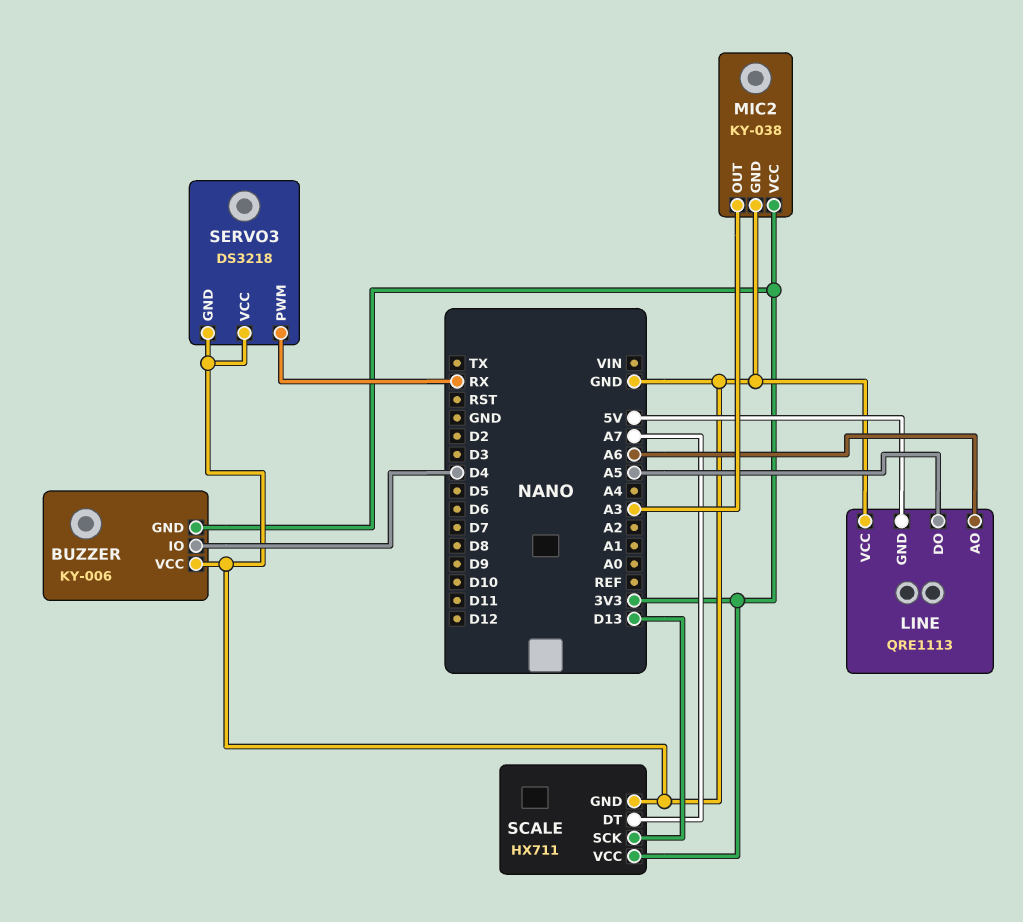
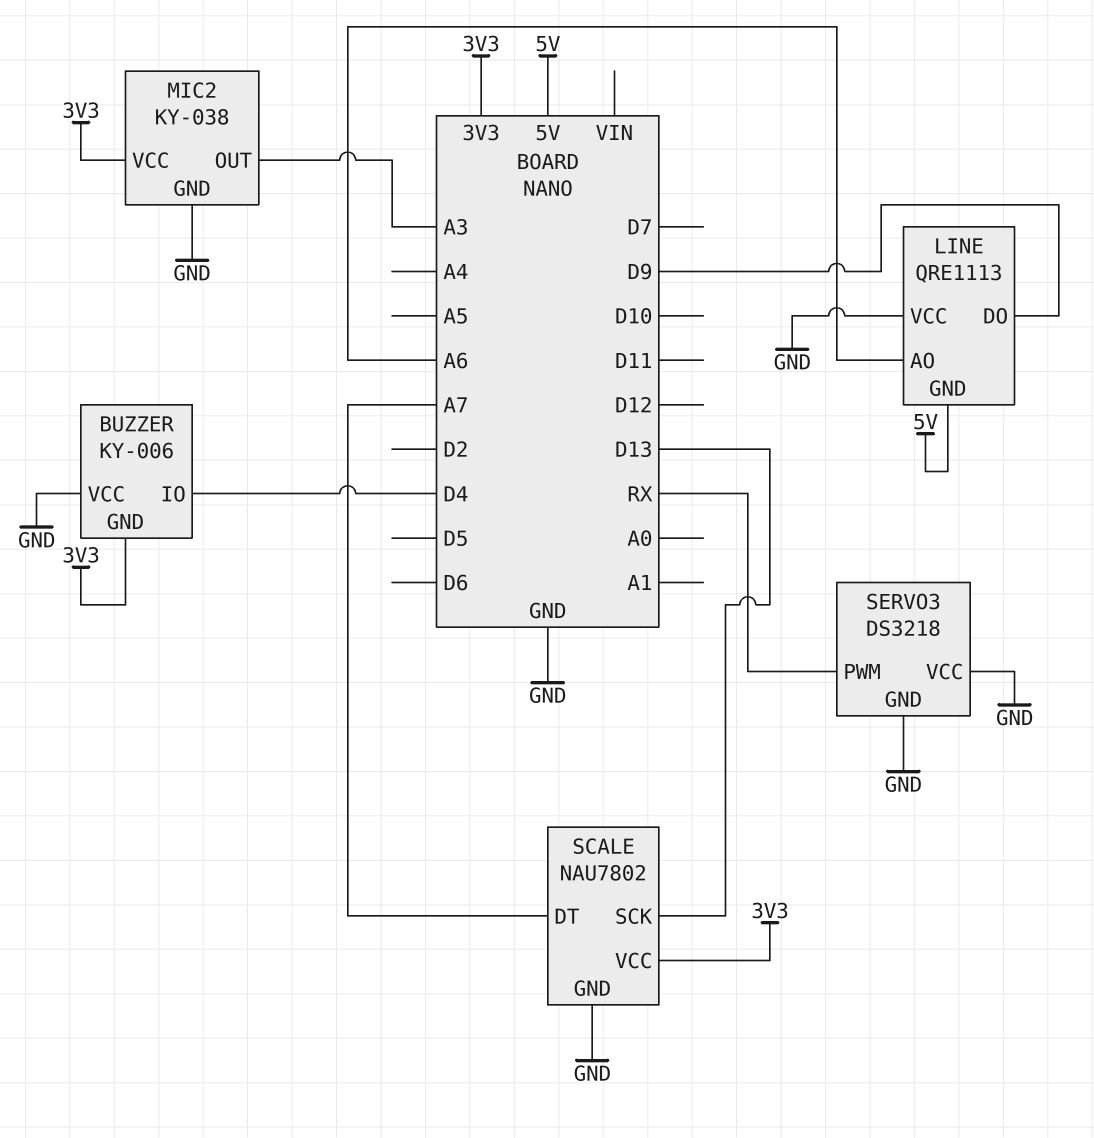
LINE pin DO: A5 -> D9
SCALE: HX711 -> NAU7802

